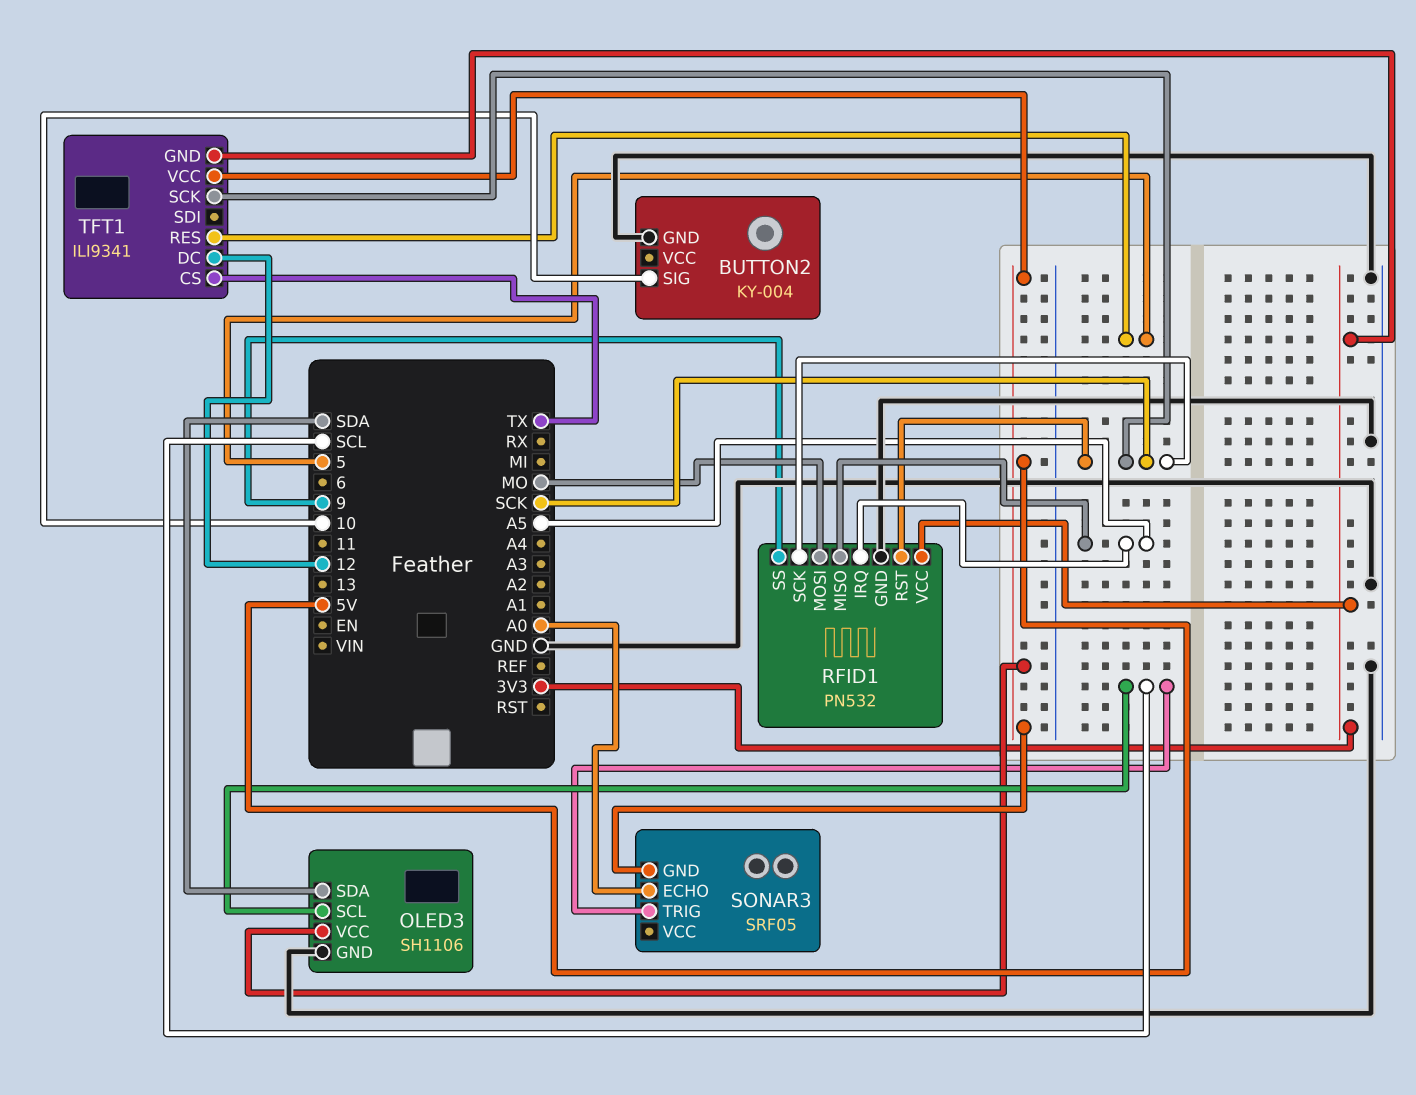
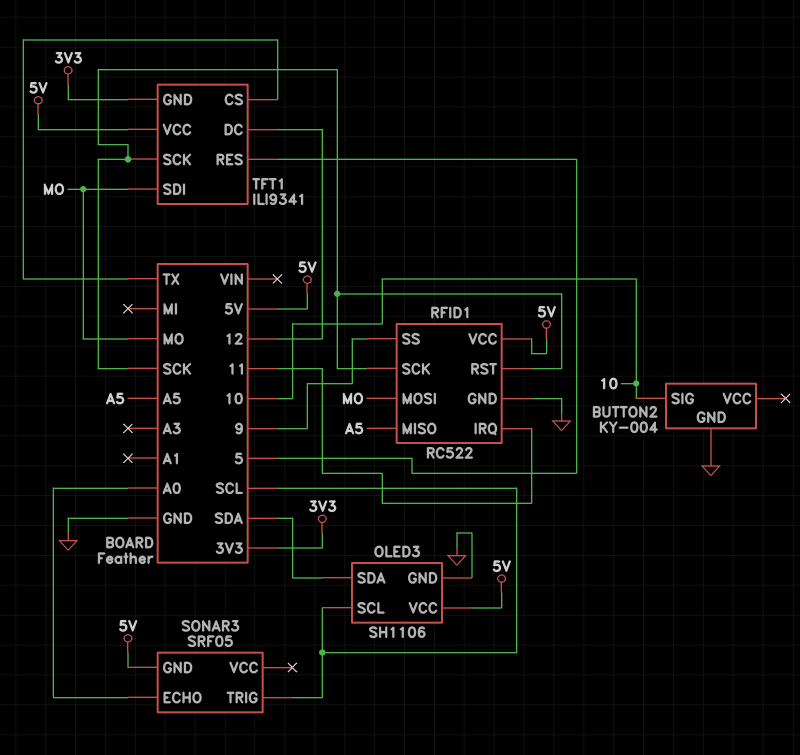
RFID1: PN532 -> RC522
RFID1 pin IRQ: A5 -> 11
RFID1 pin VCC: 3V3 -> 5V
TFT1 pin SDI: none -> MO

